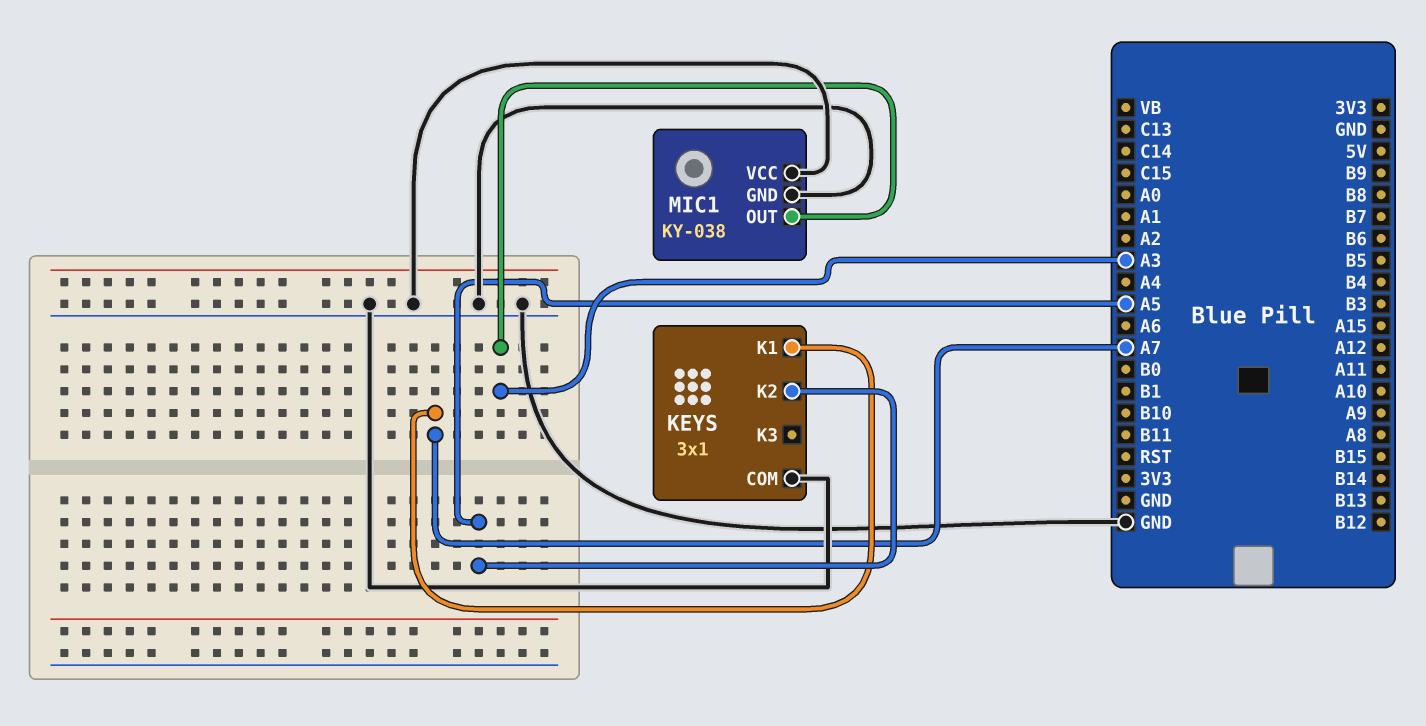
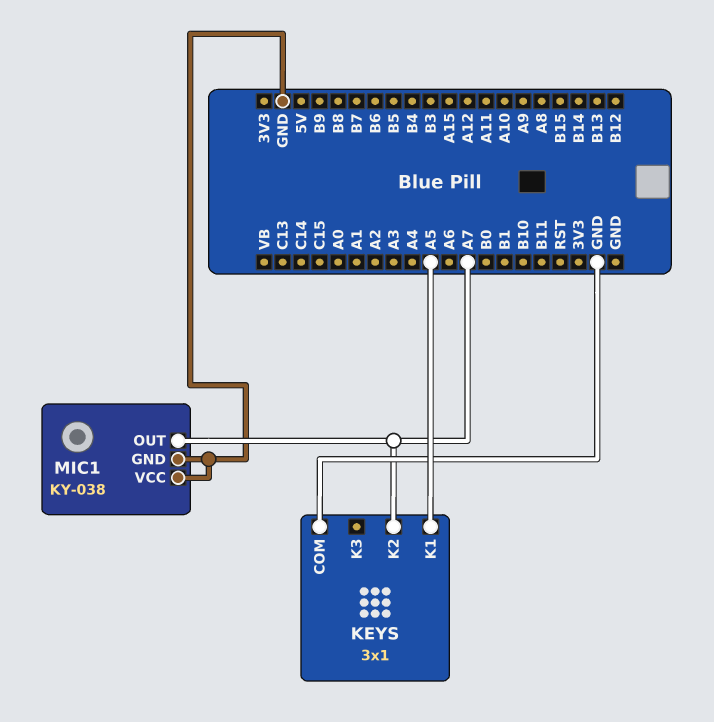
KEYS pin K1: A7 -> A5
KEYS pin K2: A5 -> A7
MIC1 pin OUT: A3 -> A7

